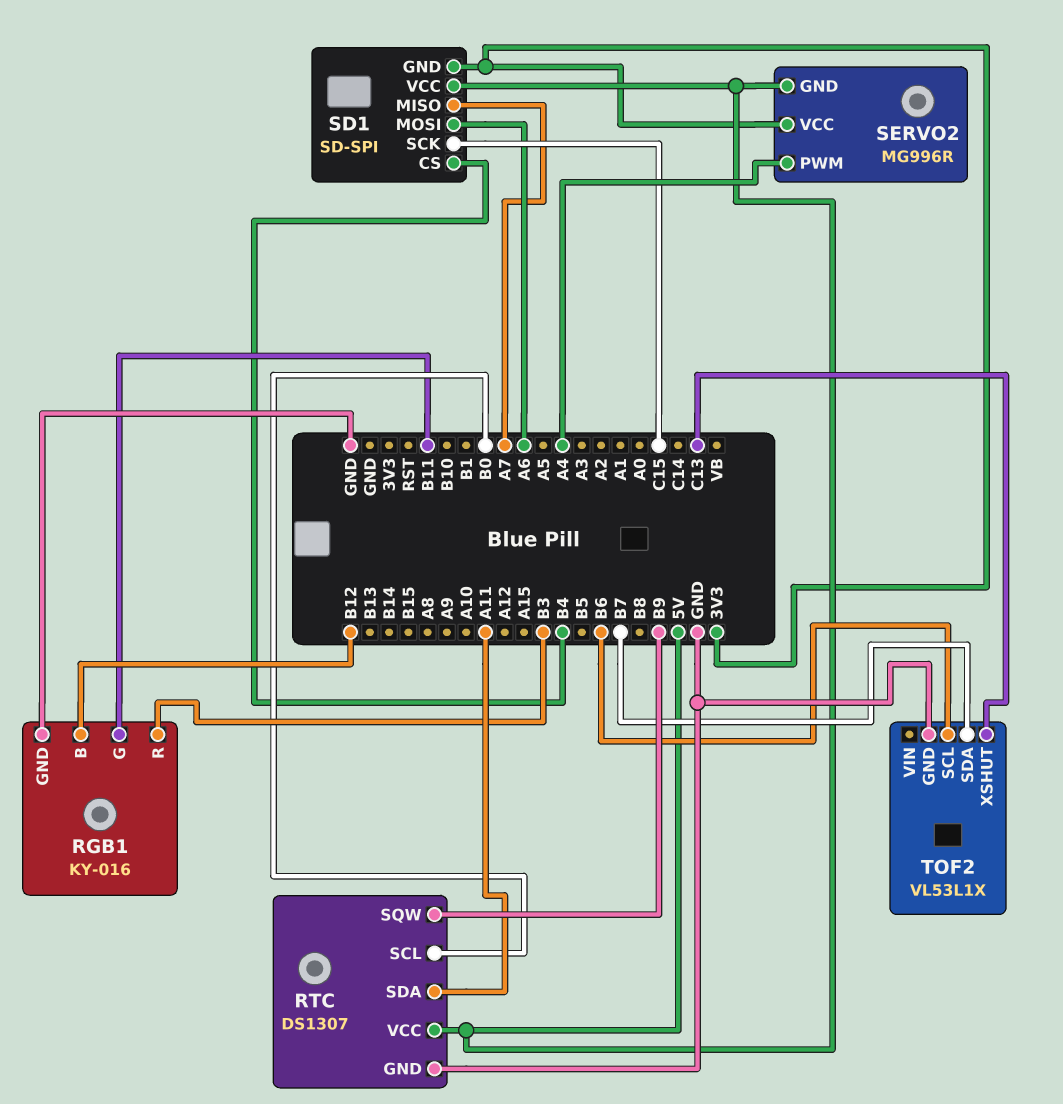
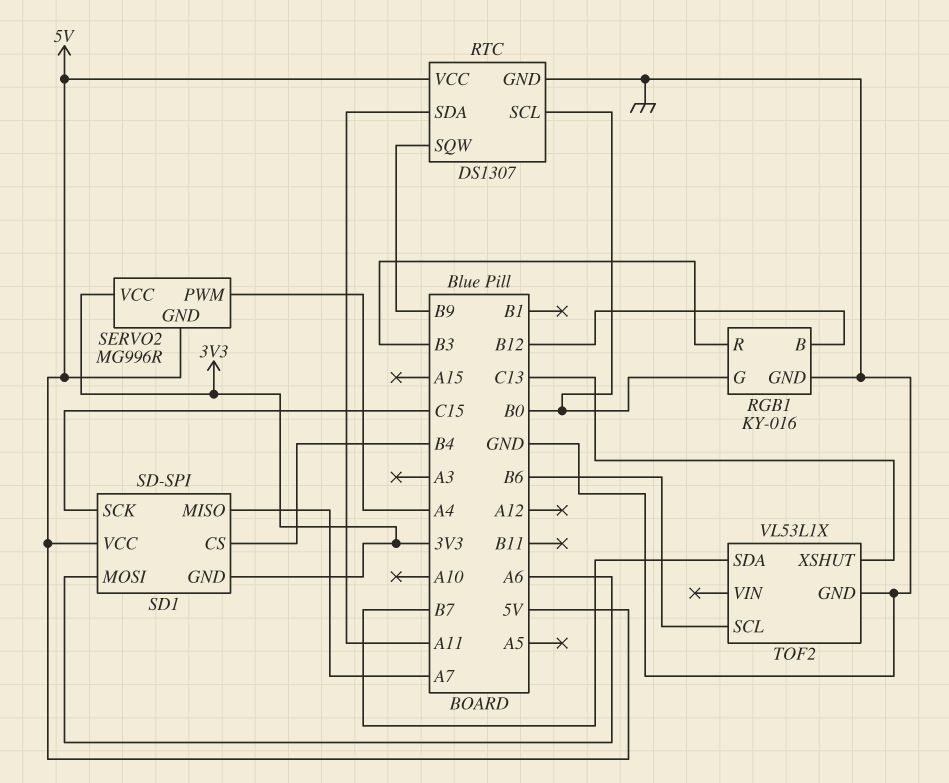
RGB1 pin G: B11 -> B0

